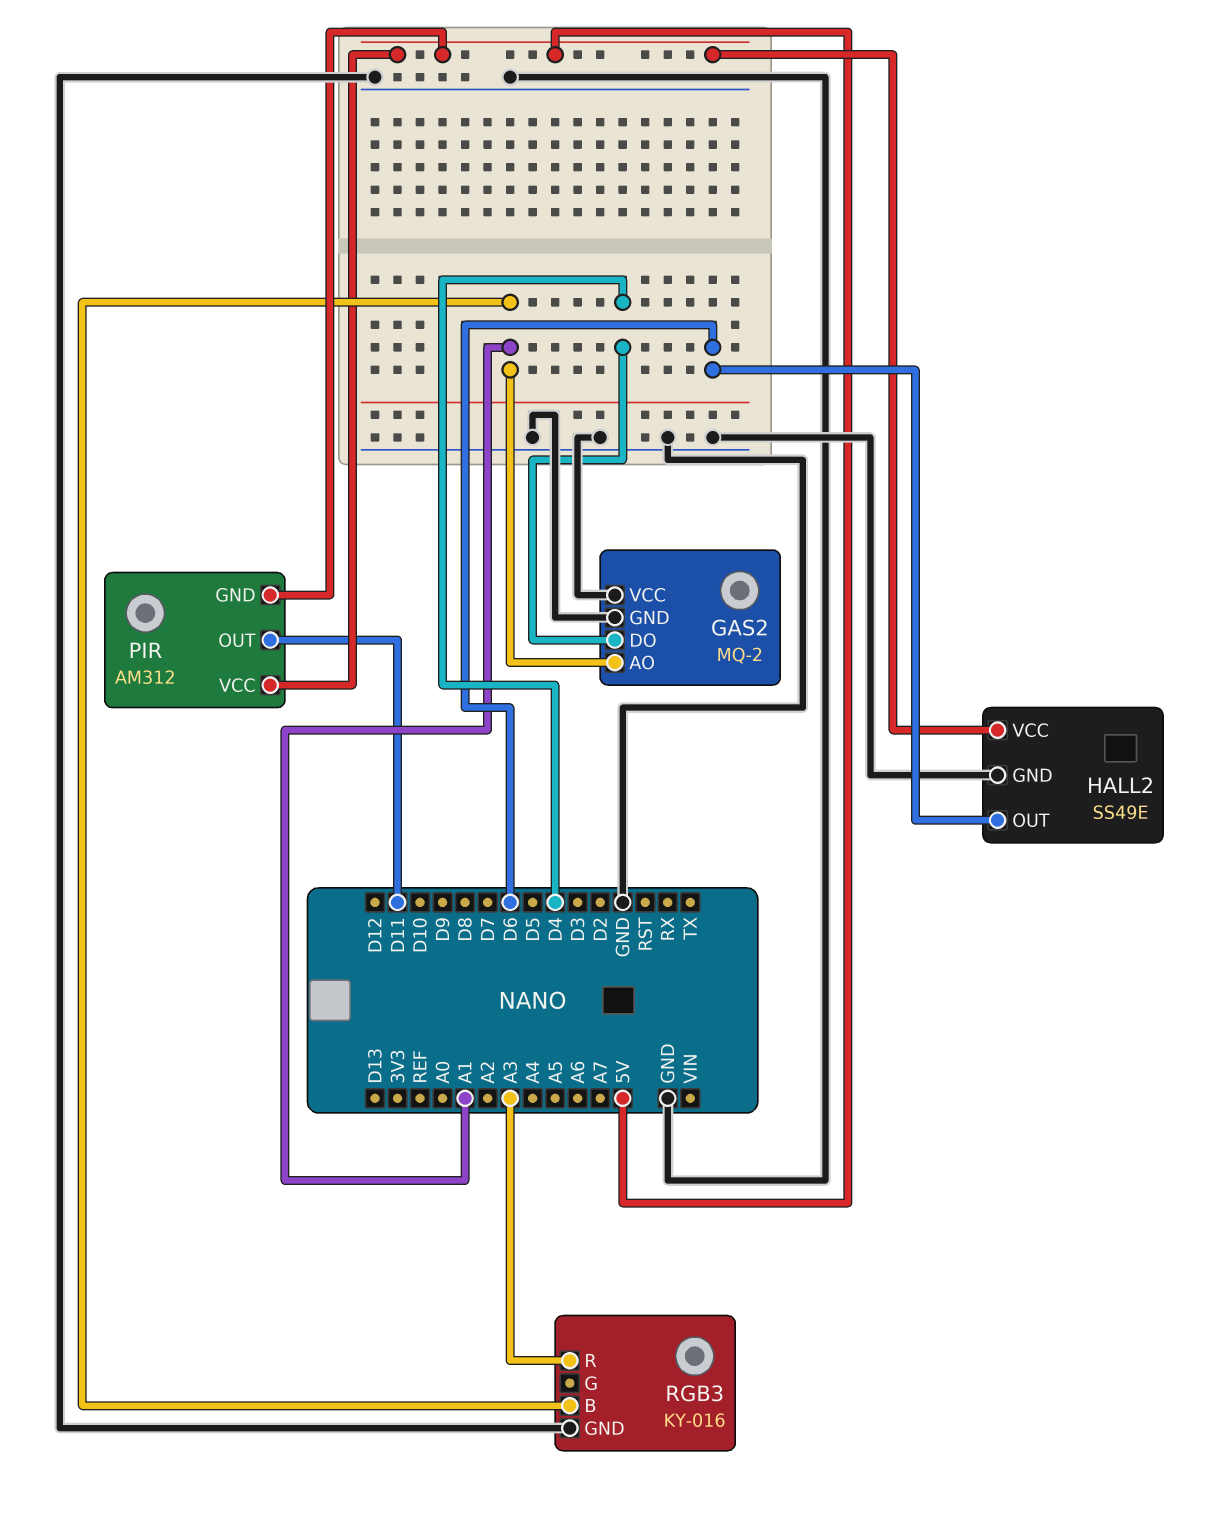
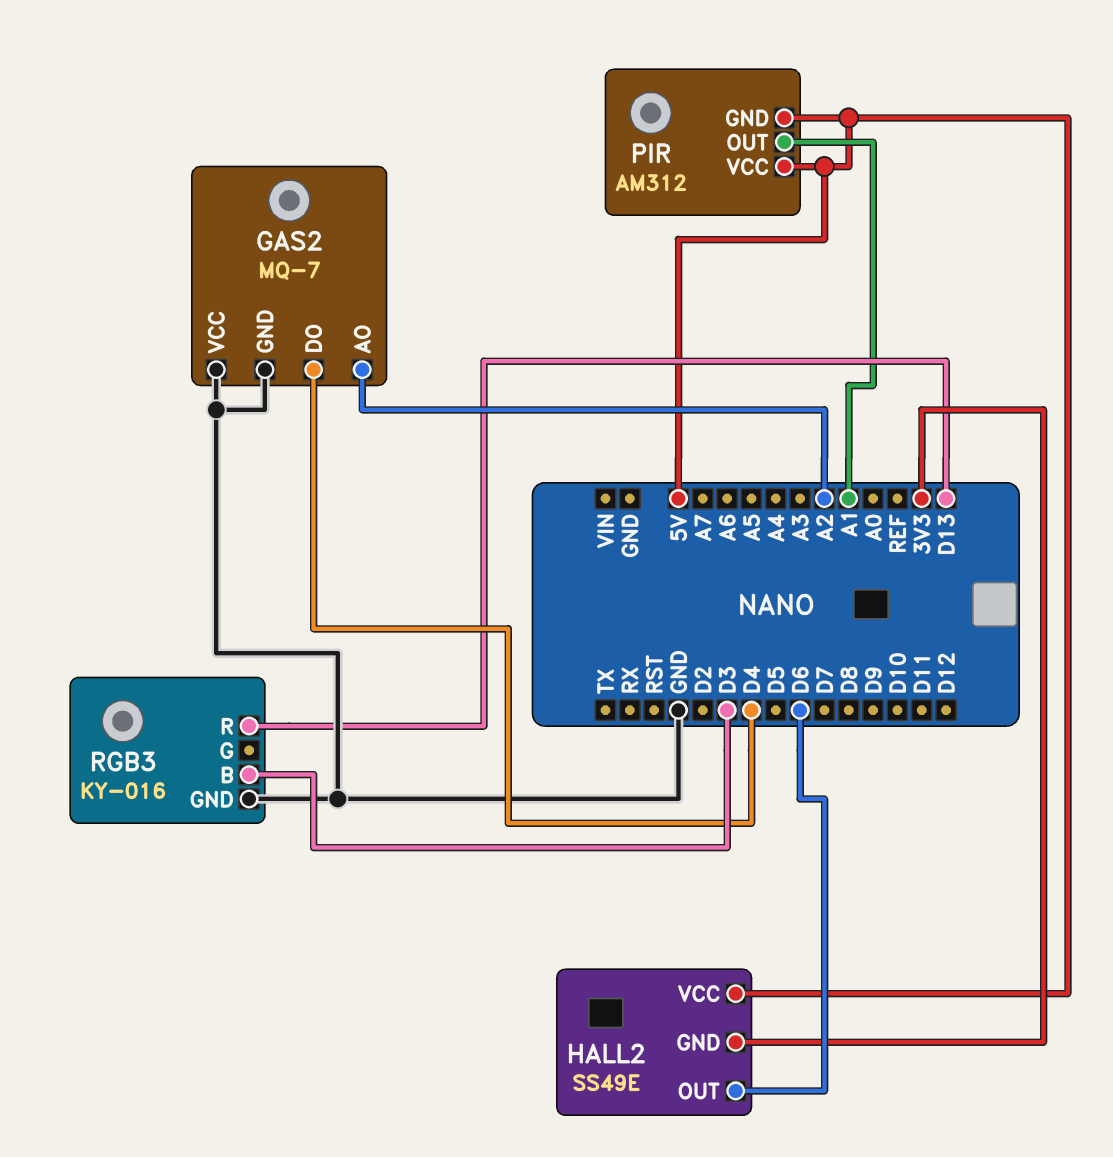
GAS2: MQ-2 -> MQ-7
GAS2 pin AO: A1 -> A2
HALL2 pin GND: GND -> 3V3
PIR pin OUT: D11 -> A1
RGB3 pin B: A1 -> D3
RGB3 pin R: A3 -> D13

